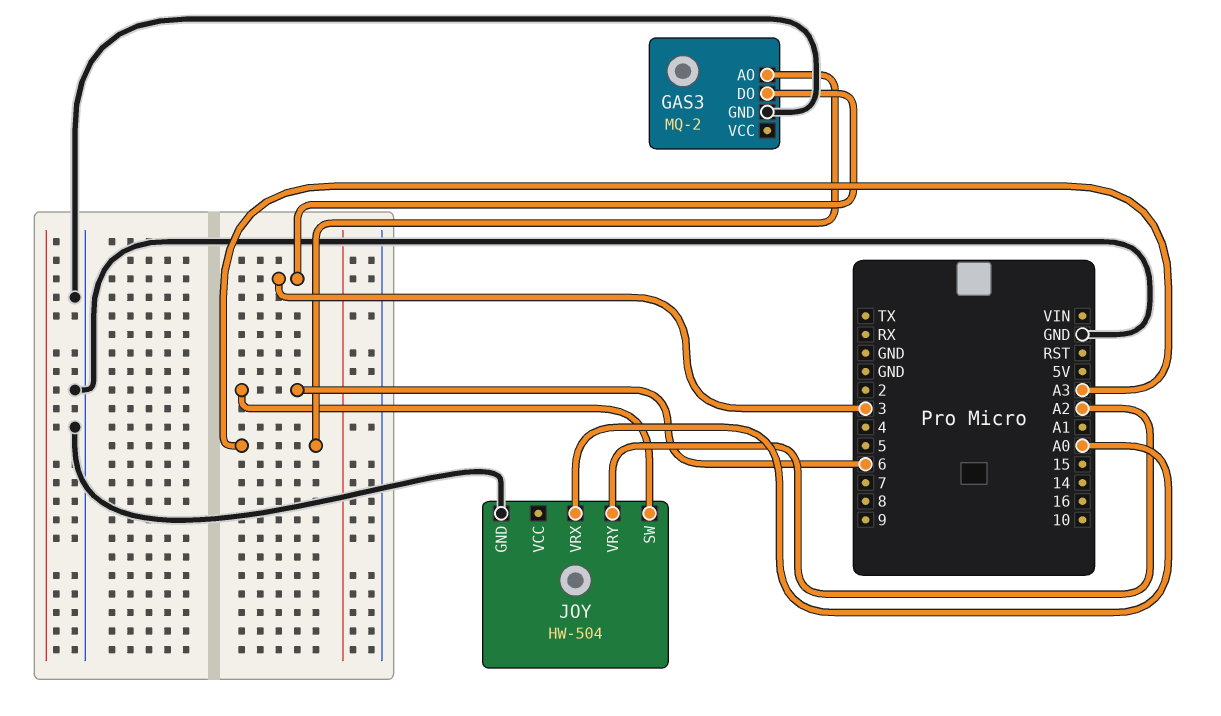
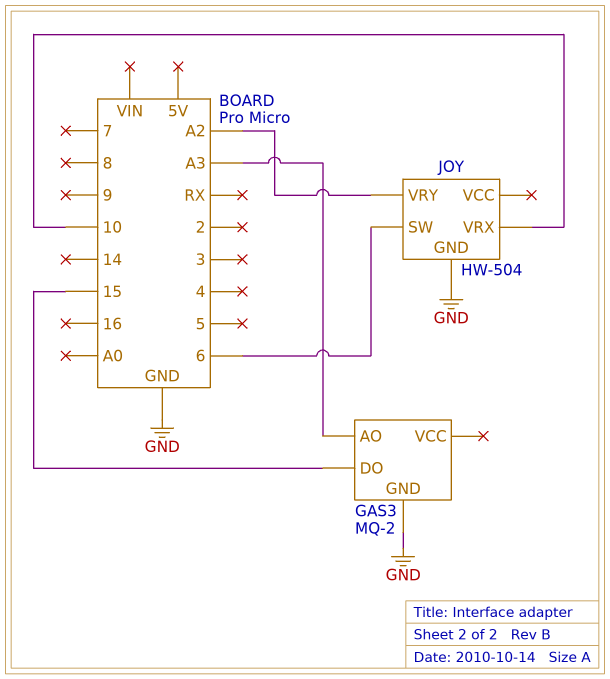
GAS3 pin DO: 3 -> 15
JOY pin VRX: A0 -> 10

